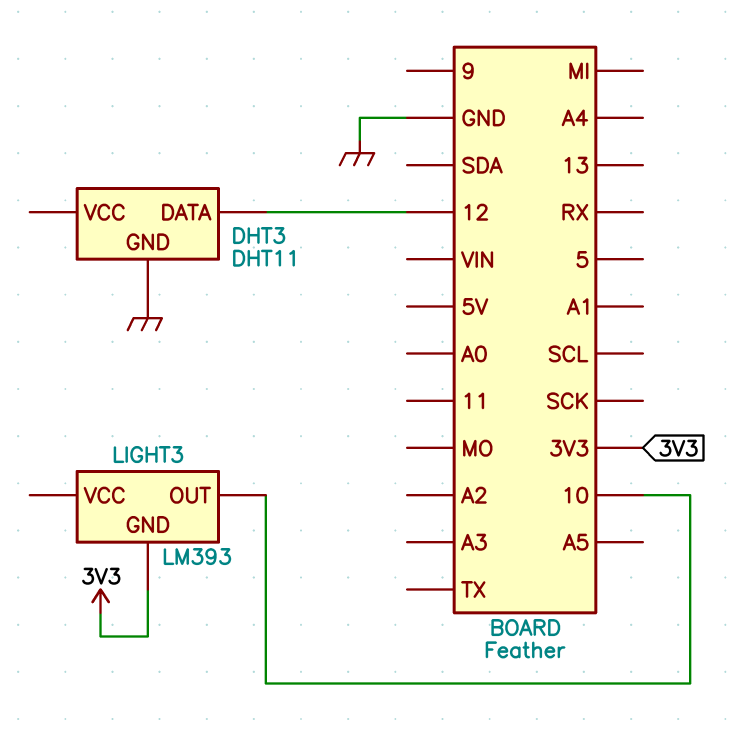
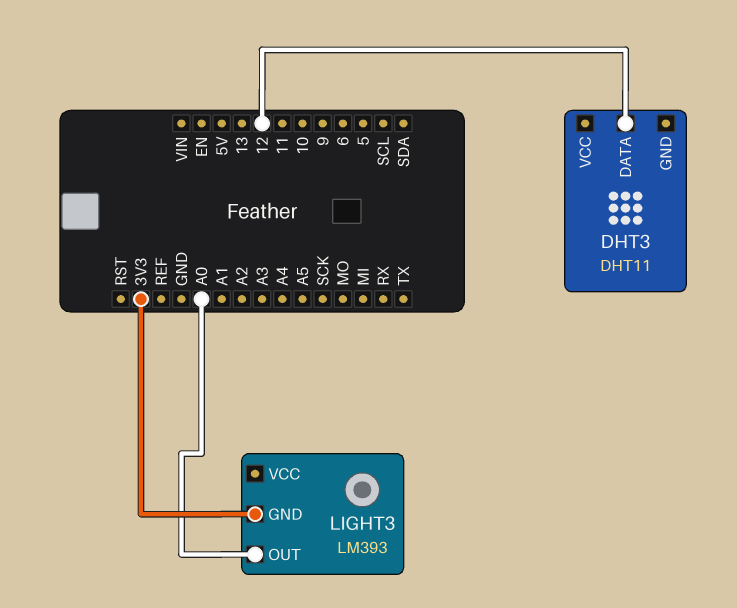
DHT3 pin GND: GND -> none
LIGHT3 pin OUT: 10 -> A0

